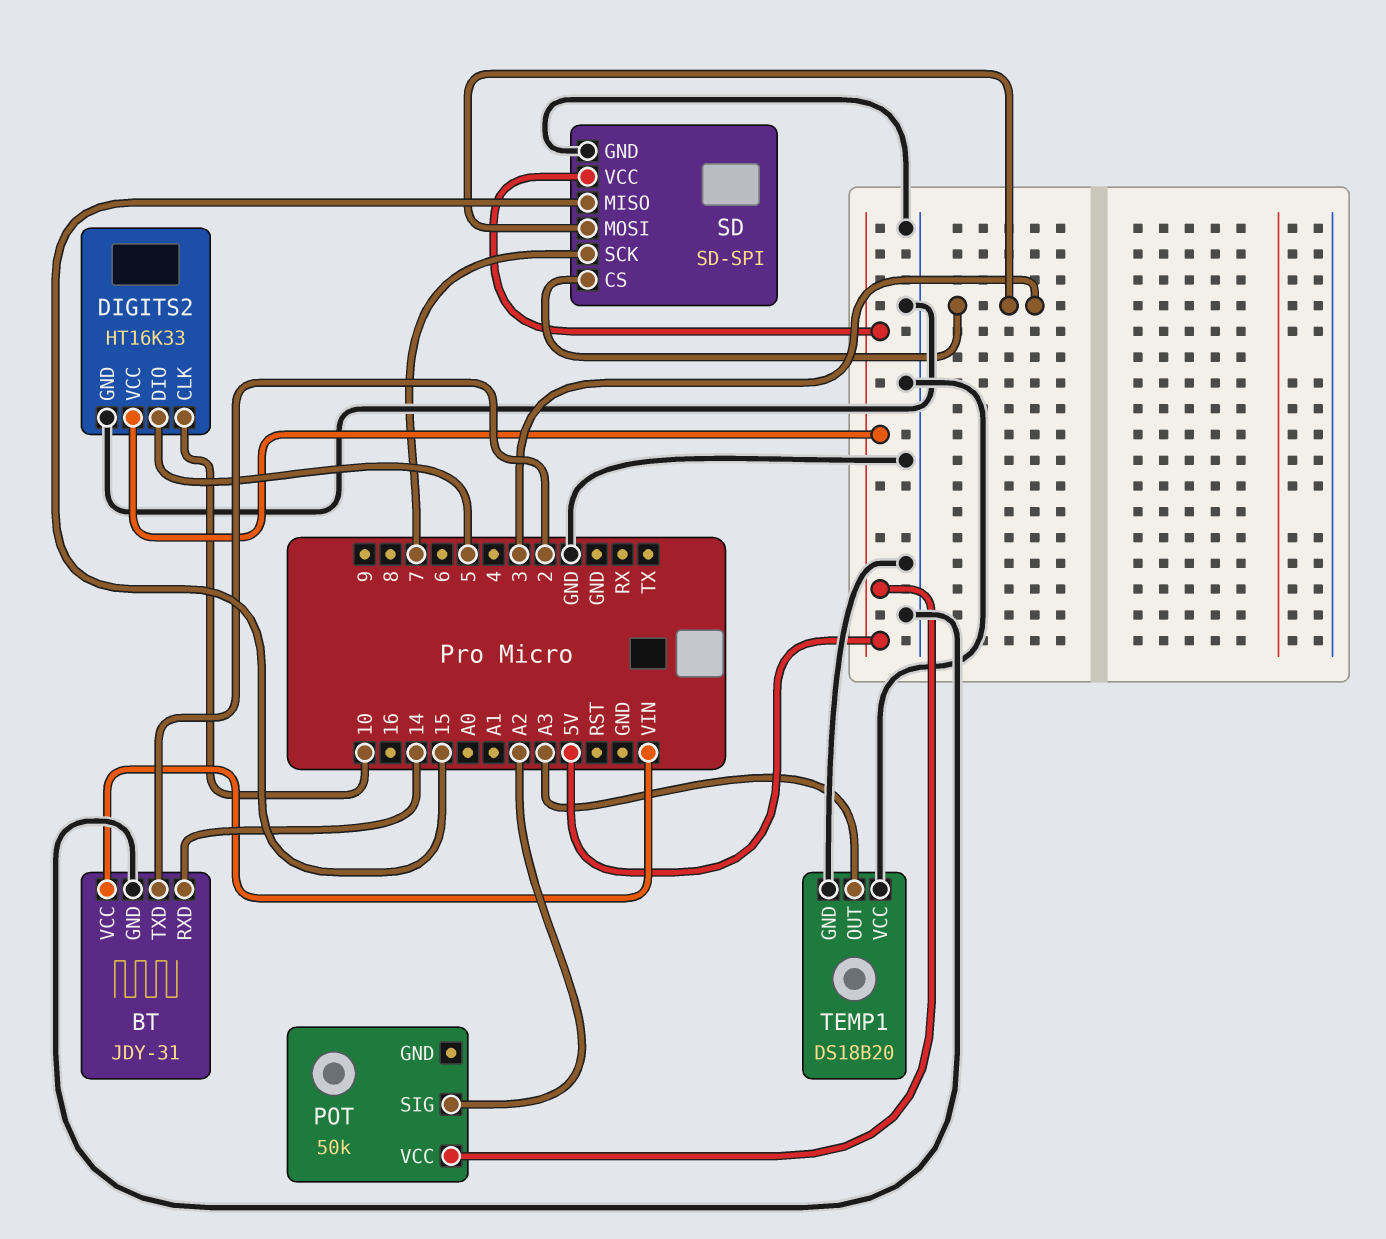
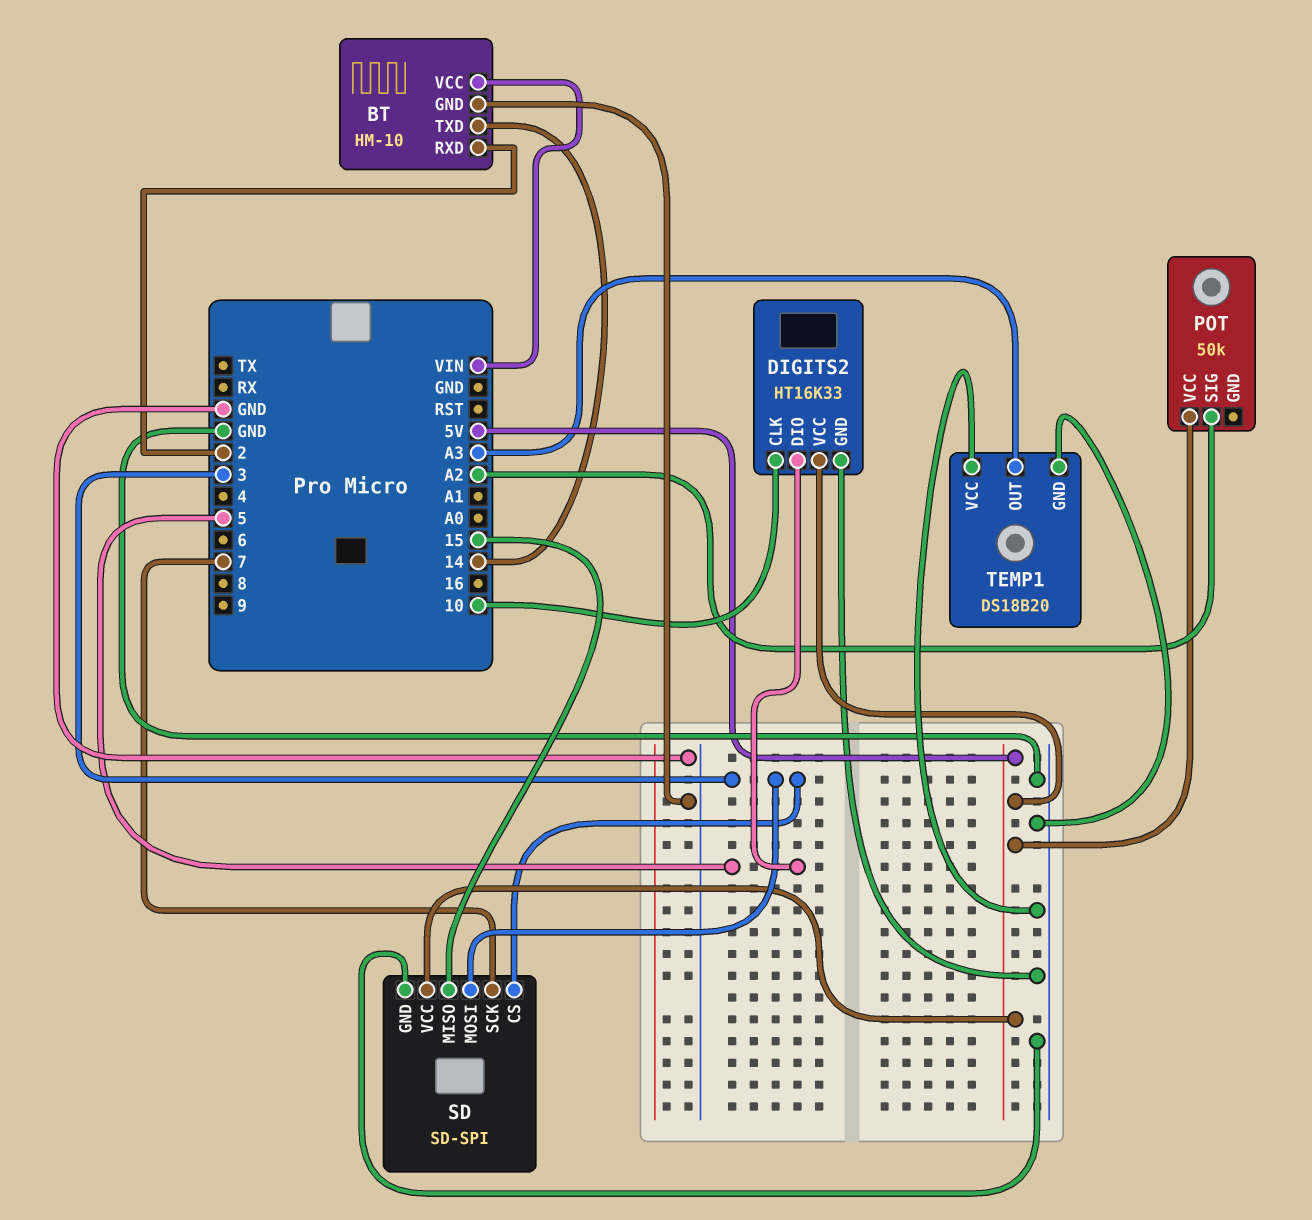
BT: JDY-31 -> HM-10
BT pin RXD: 14 -> 2
BT pin TXD: 2 -> 14

